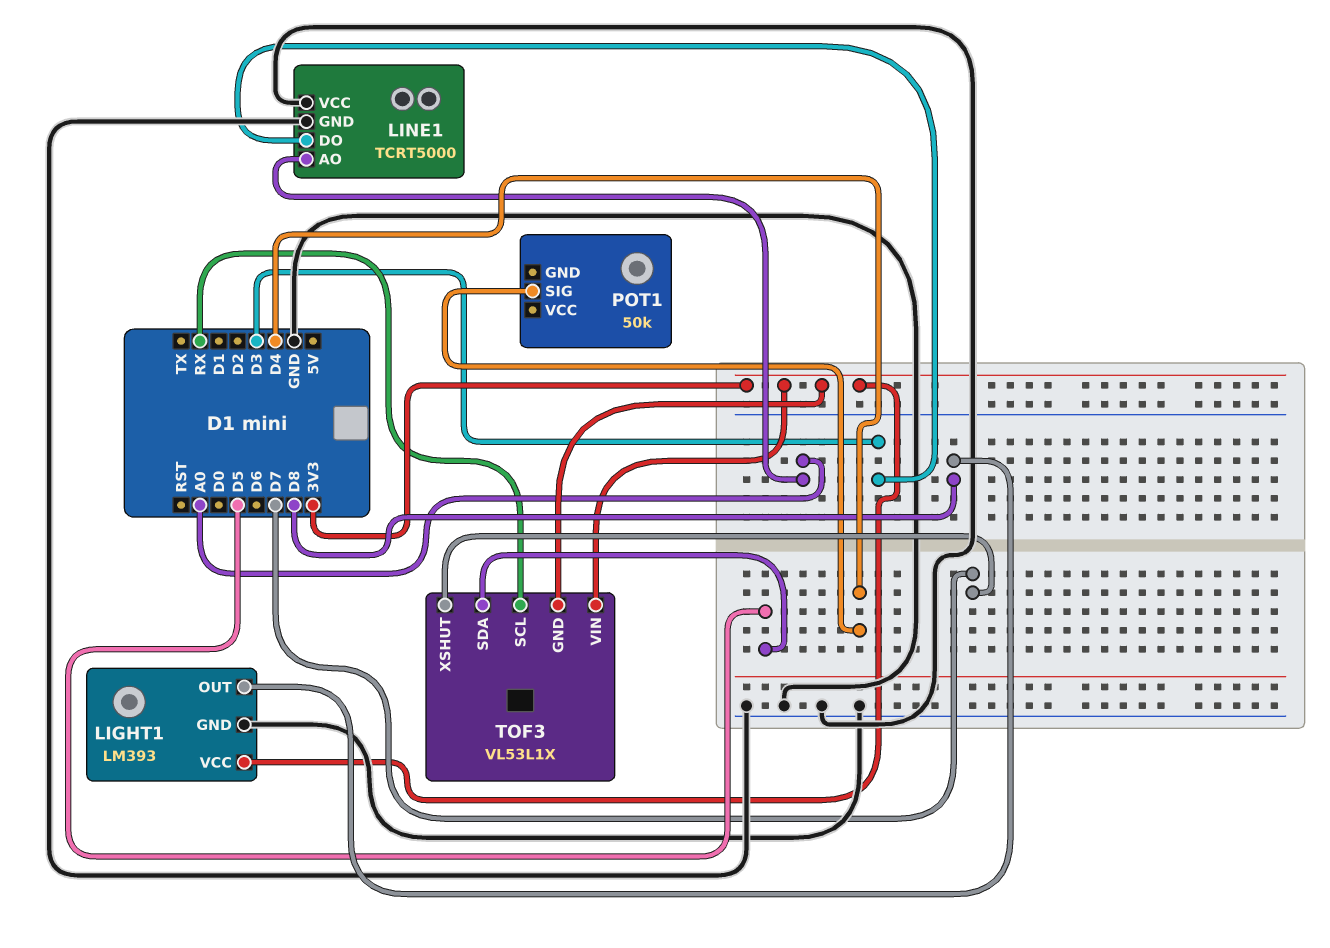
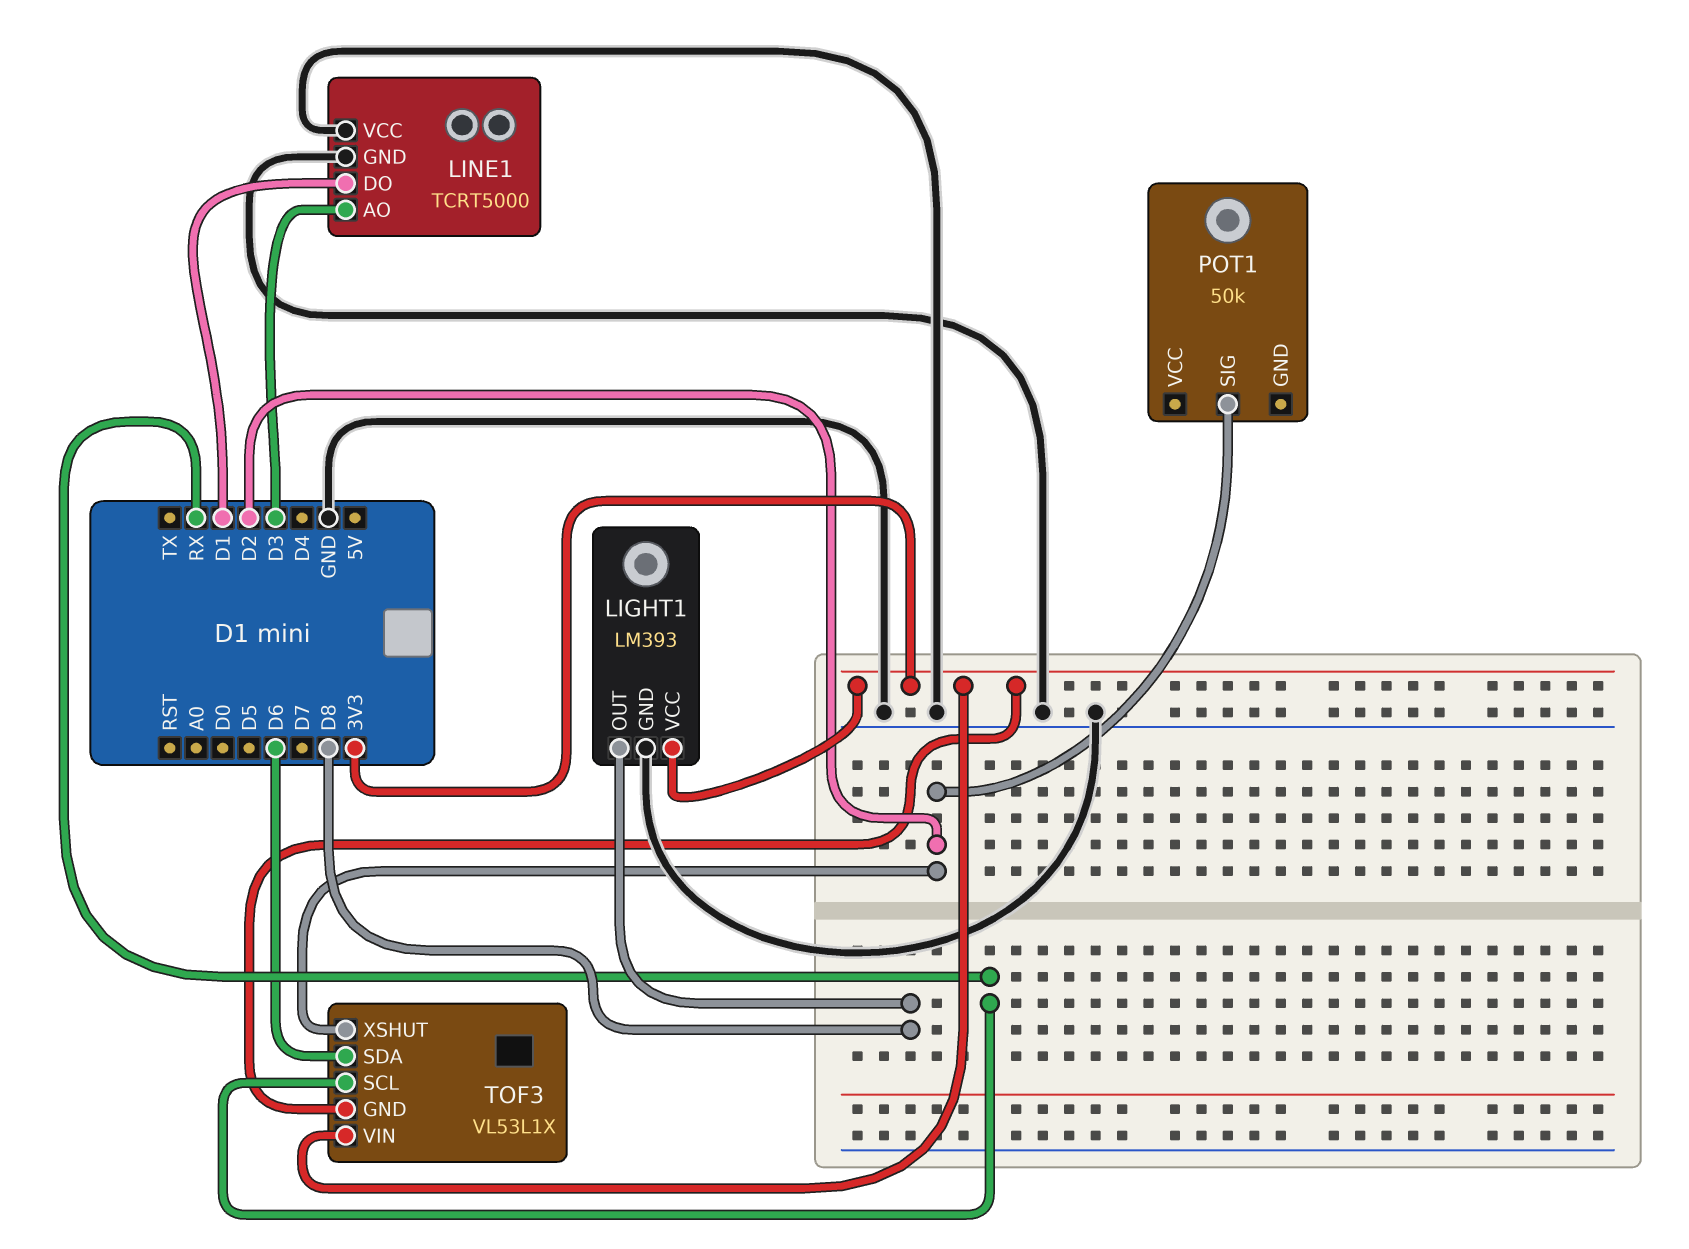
LINE1 pin AO: A0 -> D3
LINE1 pin DO: D3 -> D1
POT1 pin SIG: D4 -> D2
TOF3 pin SDA: D5 -> D6
TOF3 pin XSHUT: D7 -> D2

